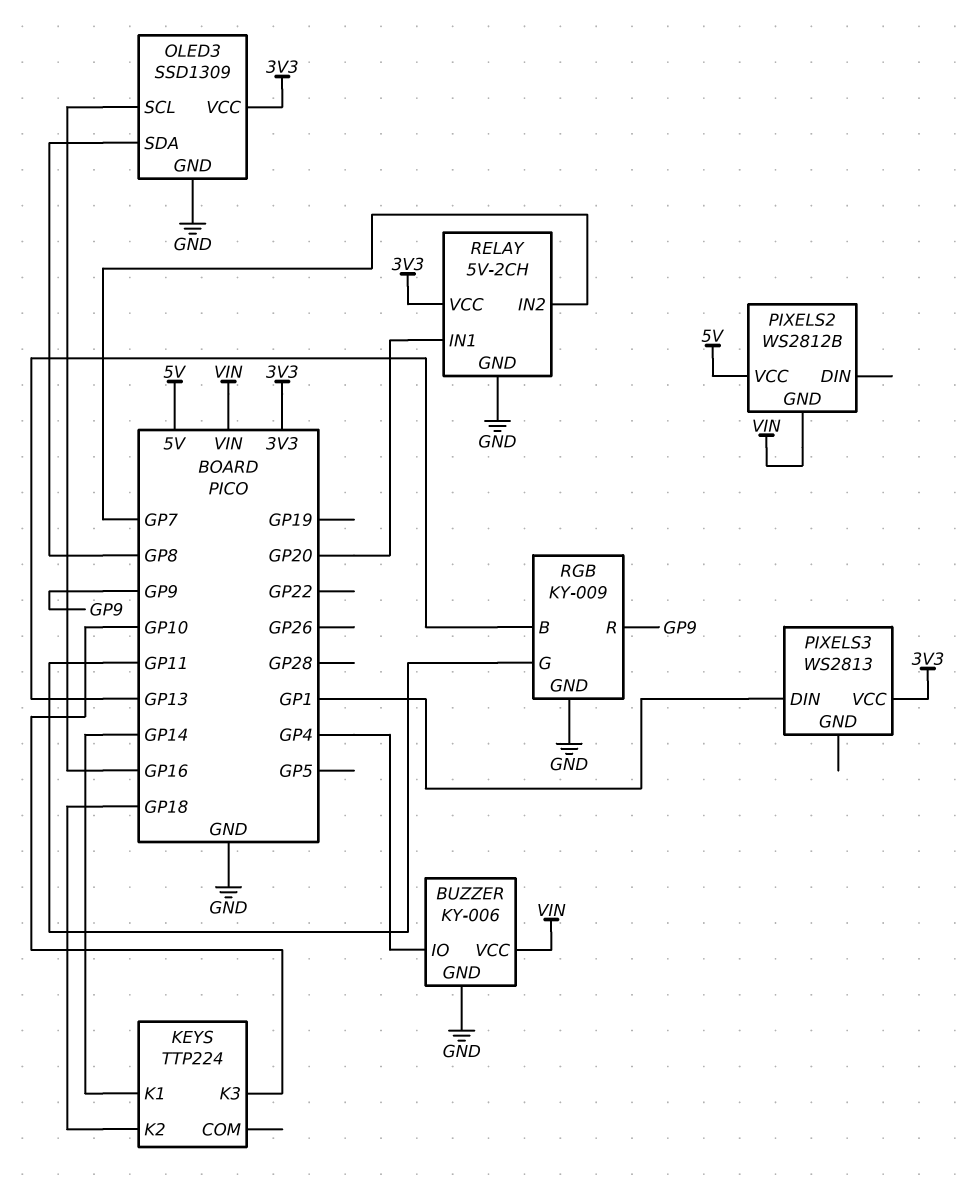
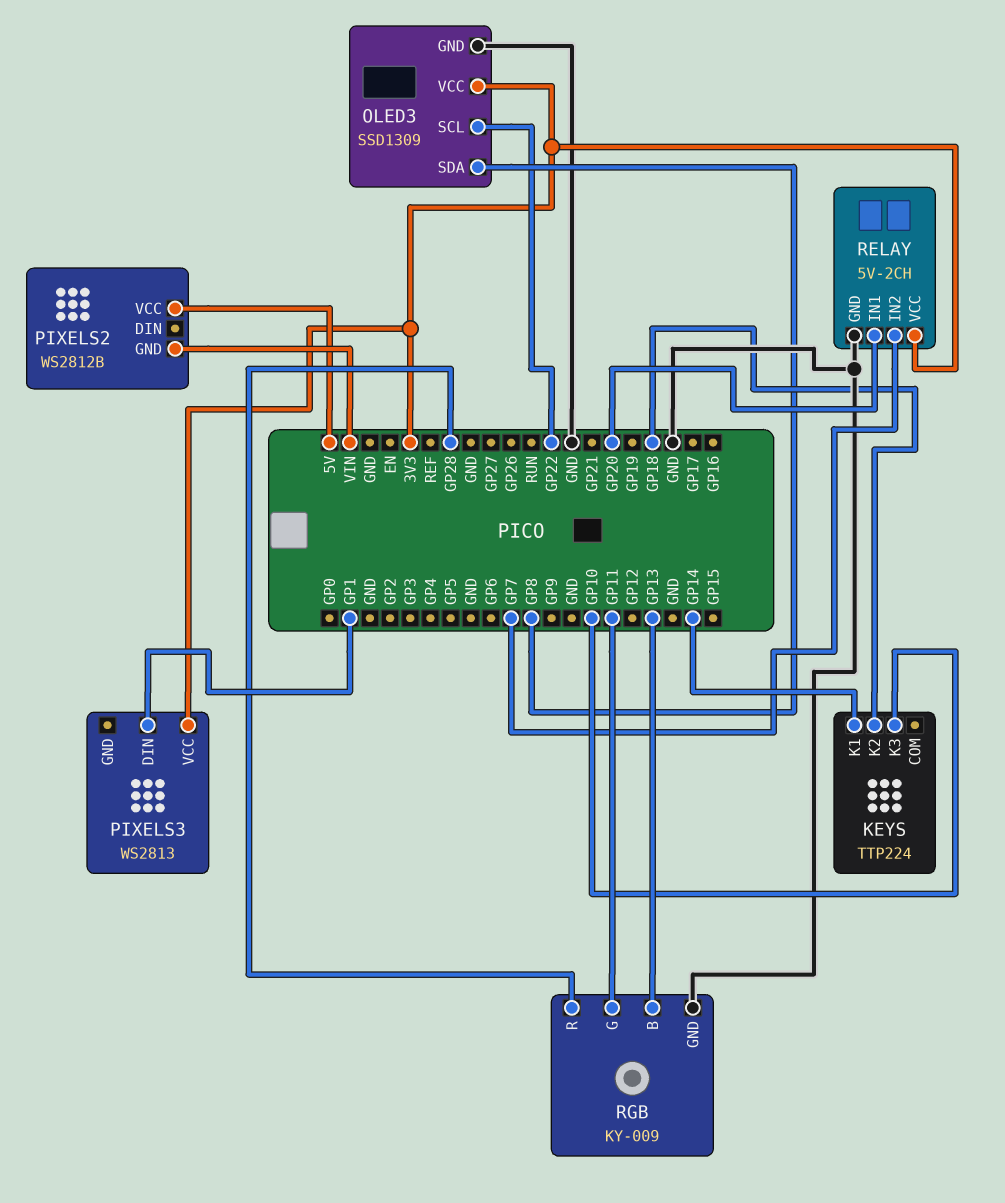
BUZZER: KY-006 -> none
BUZZER pin GND: GND -> none
BUZZER pin IO: GP4 -> none
BUZZER pin VCC: VIN -> none
OLED3 pin SCL: GP16 -> GP22
RGB pin R: GP9 -> GP28

